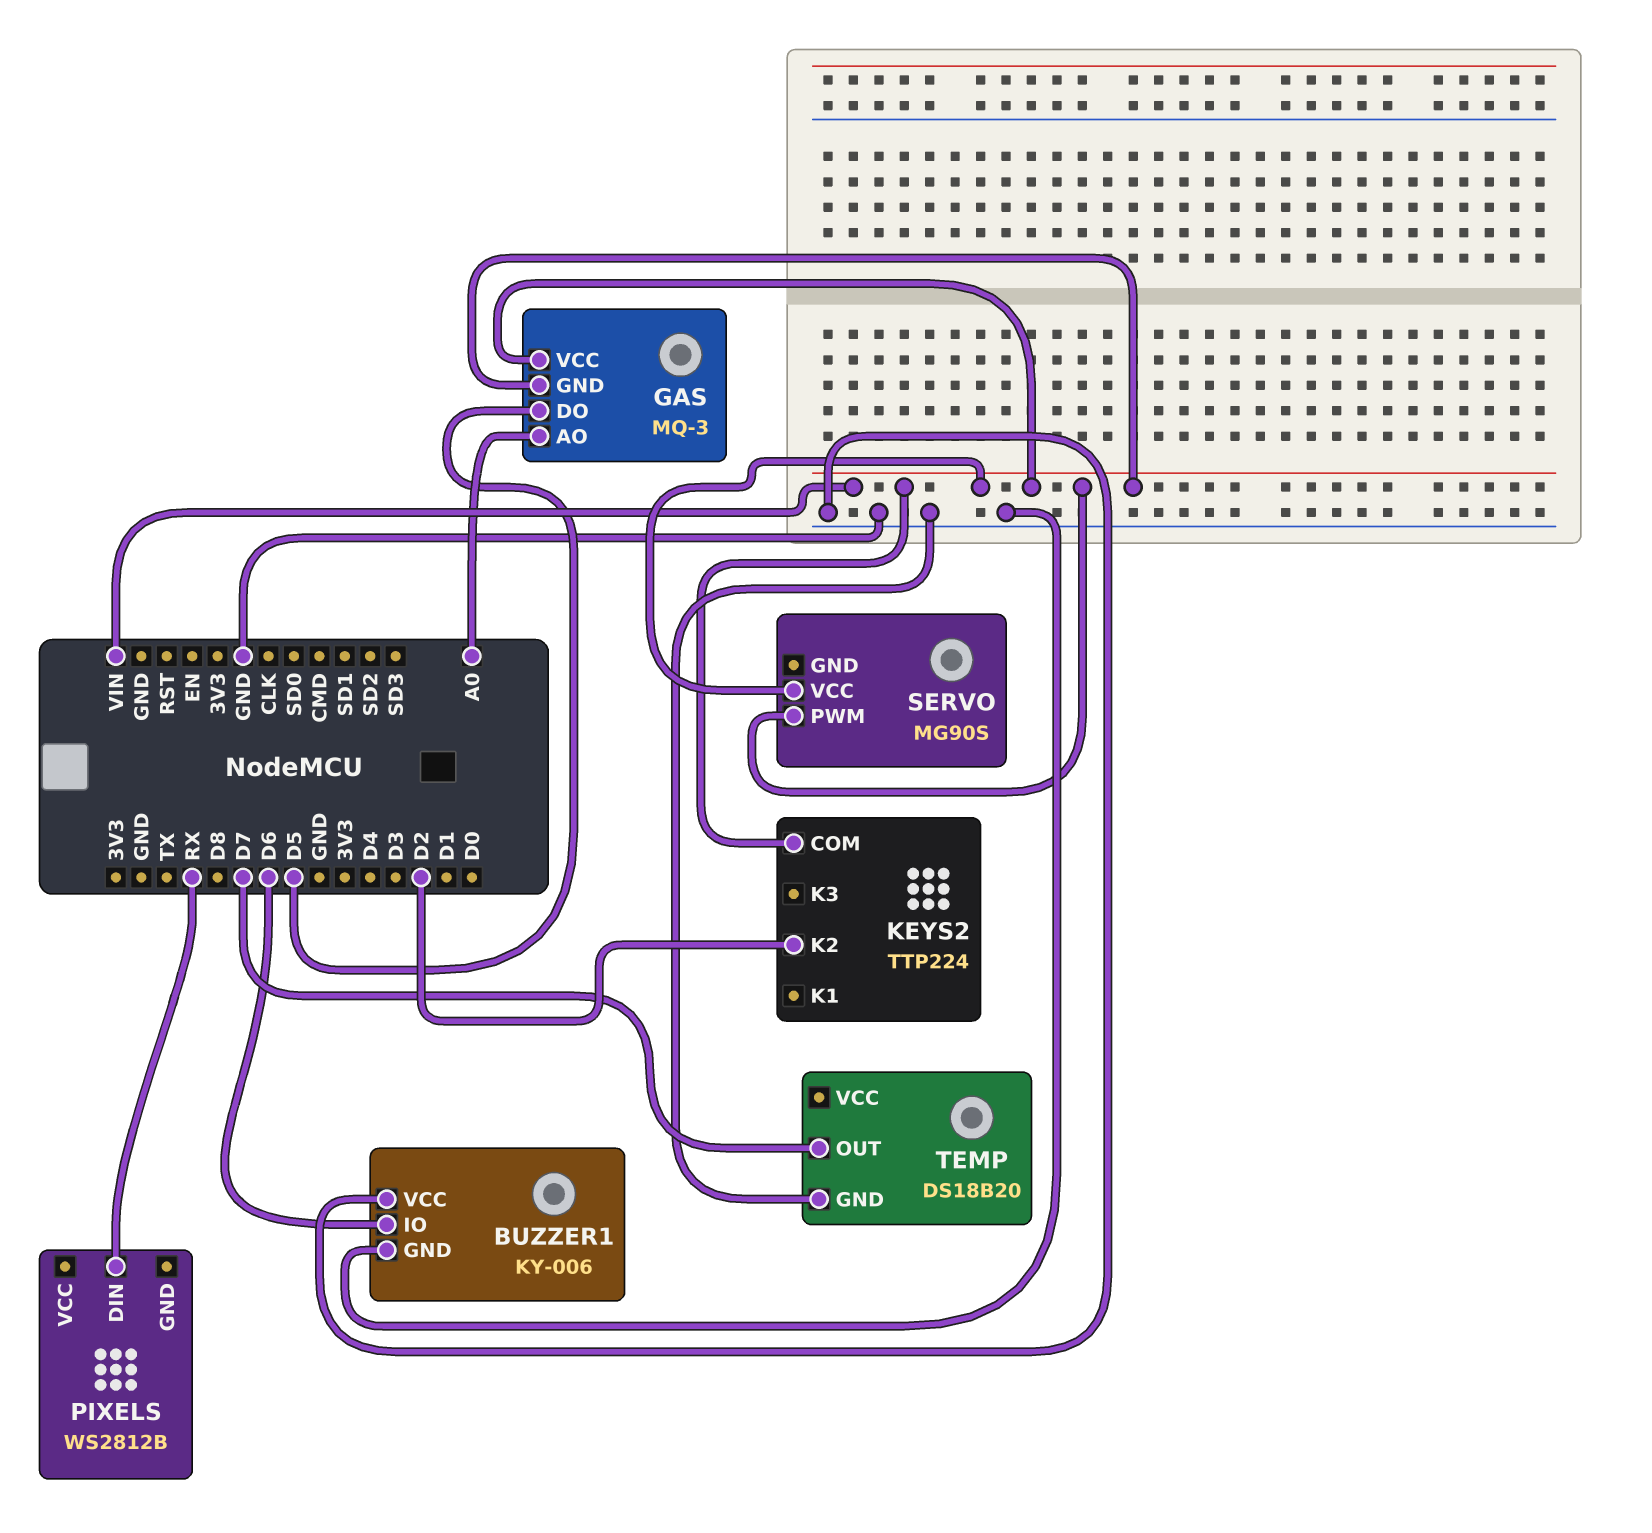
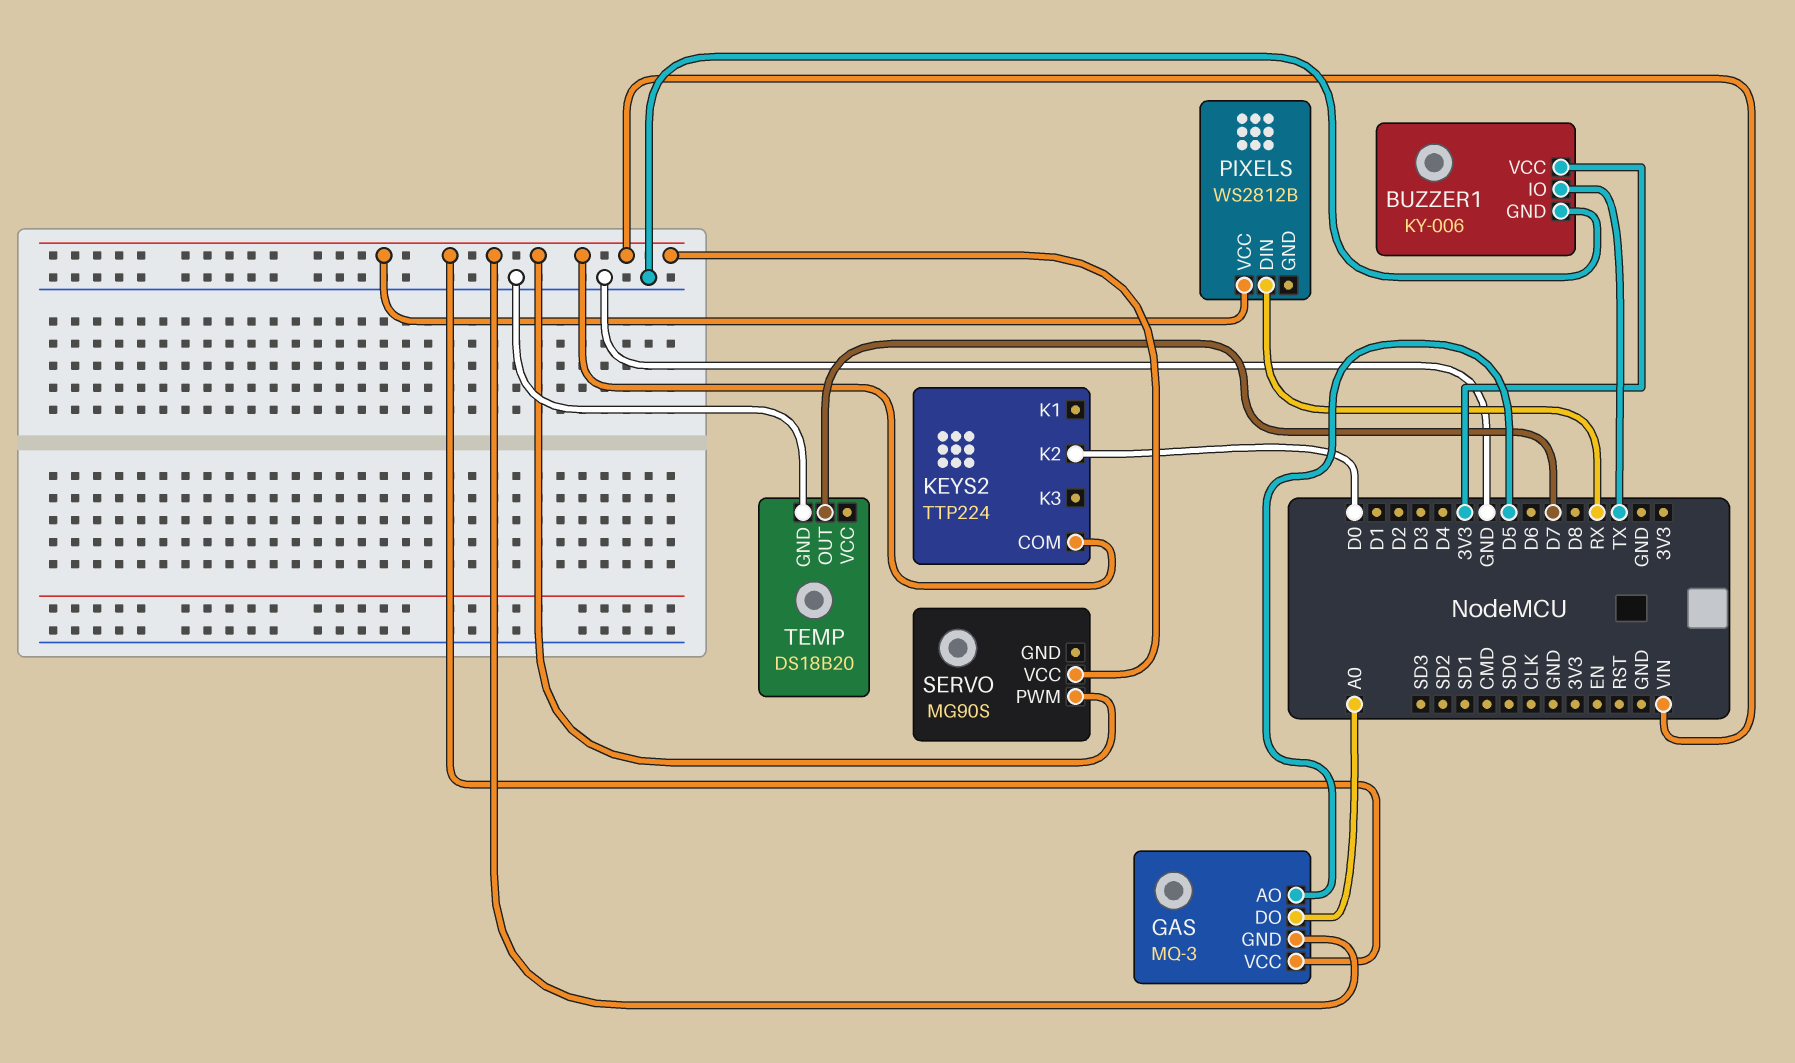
BUZZER1 pin IO: D6 -> TX
BUZZER1 pin VCC: GND -> 3V3
GAS pin AO: A0 -> D5
GAS pin DO: D5 -> A0
KEYS2 pin K2: D2 -> D0
PIXELS pin VCC: none -> VIN

